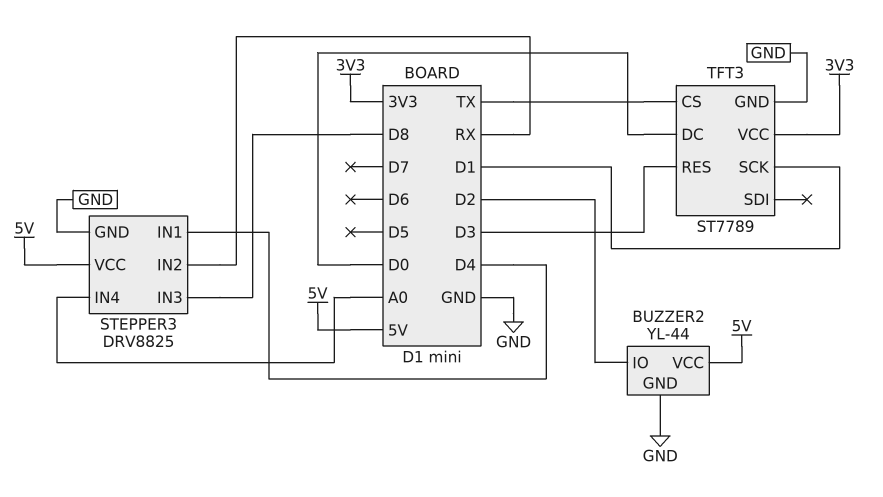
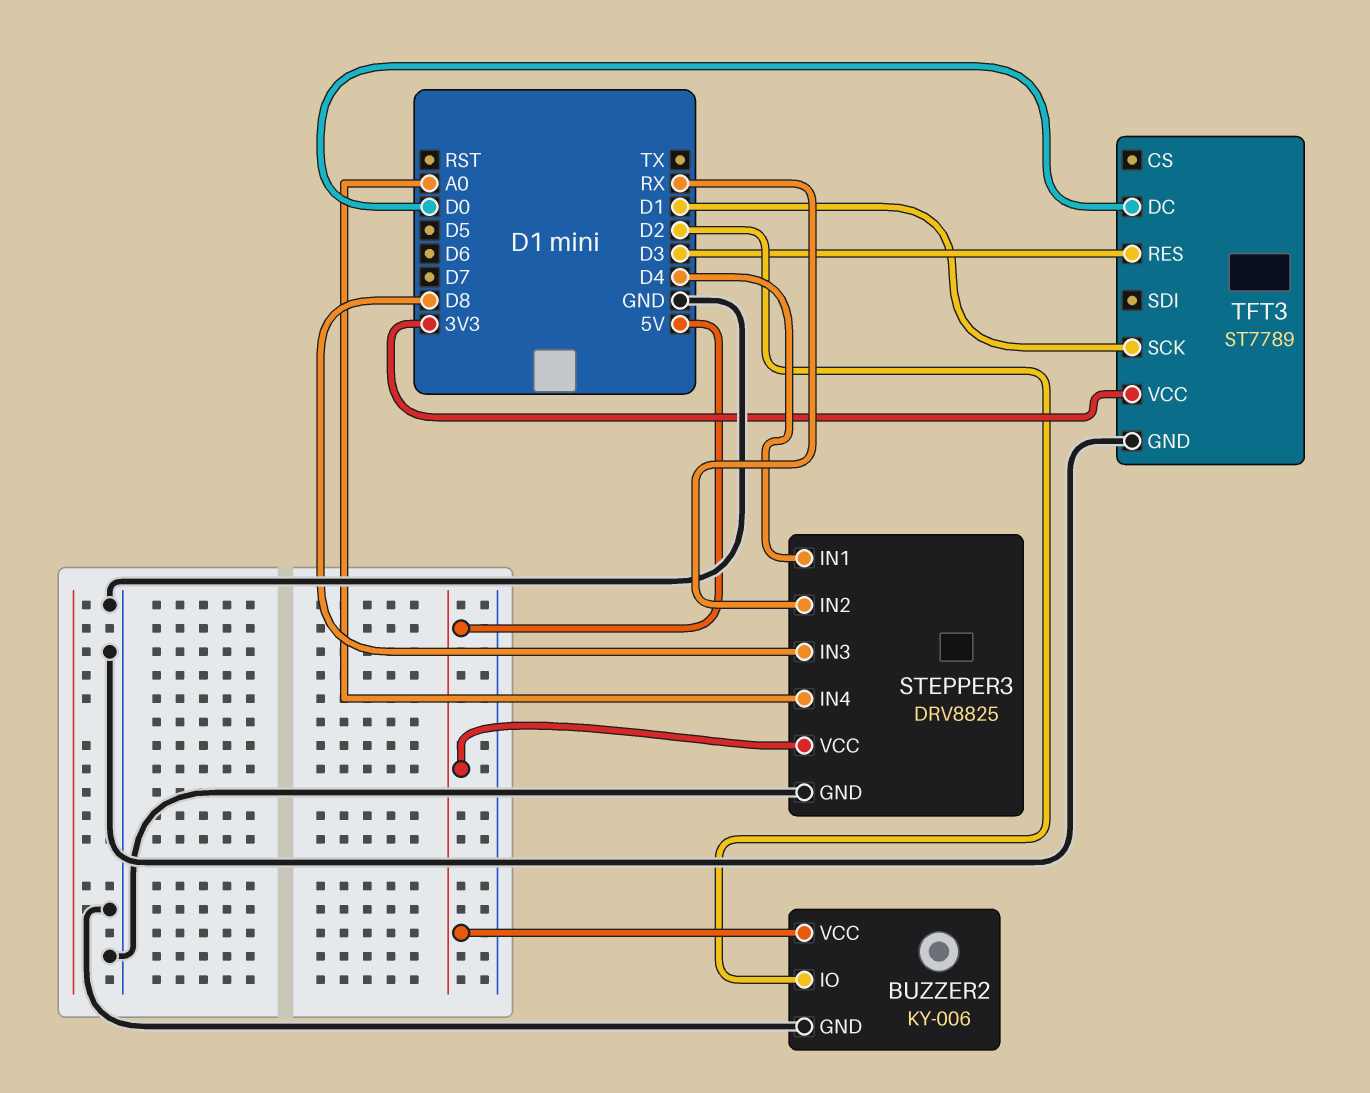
BUZZER2: YL-44 -> KY-006
TFT3 pin CS: TX -> none

